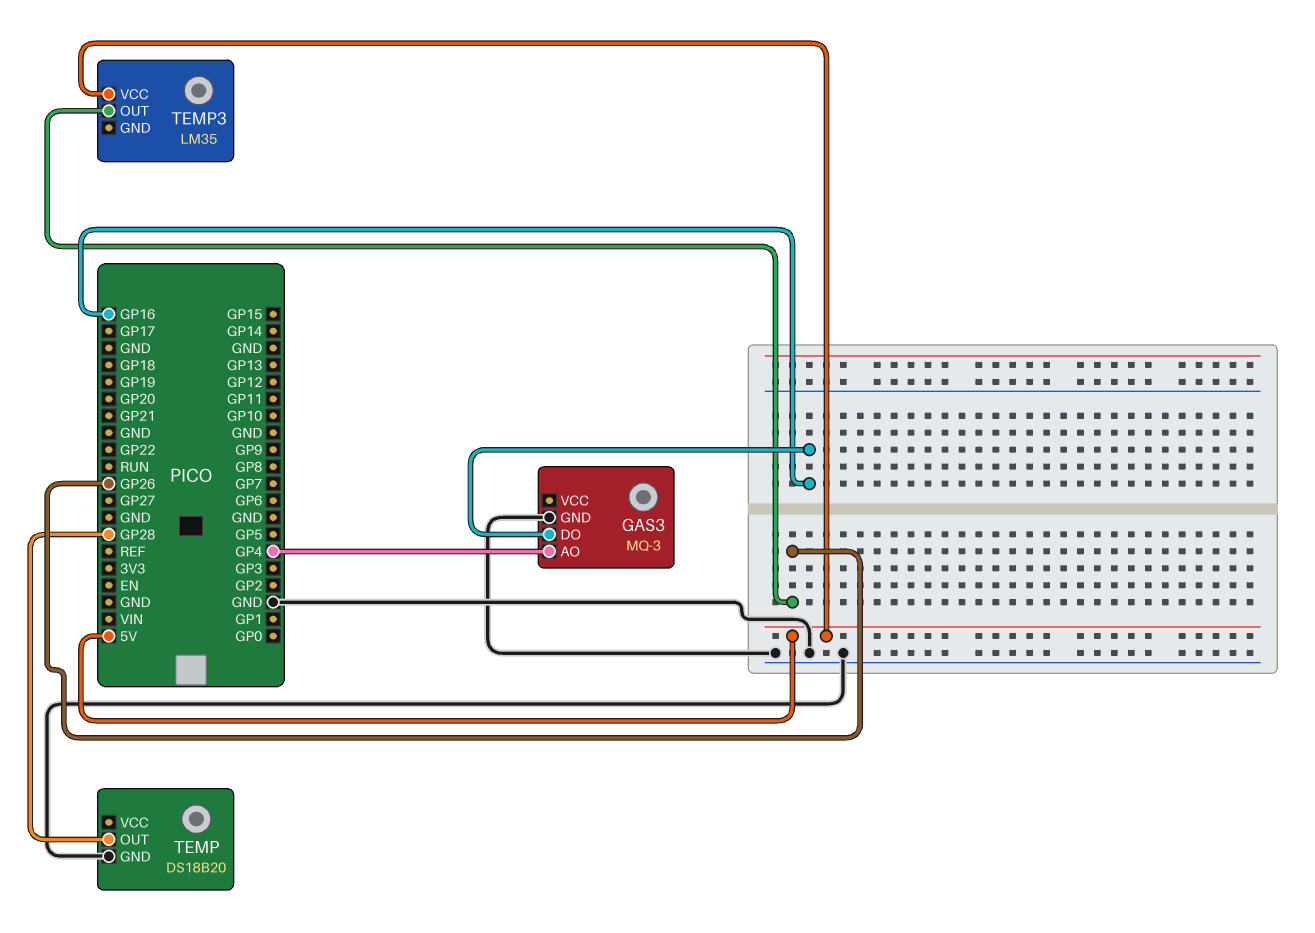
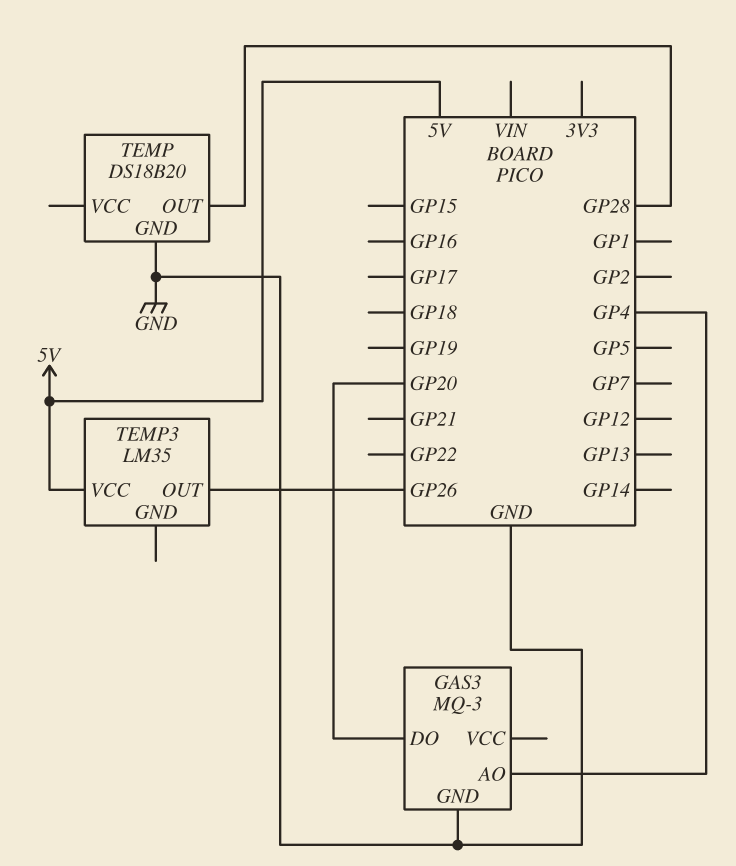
GAS3 pin DO: GP16 -> GP20

